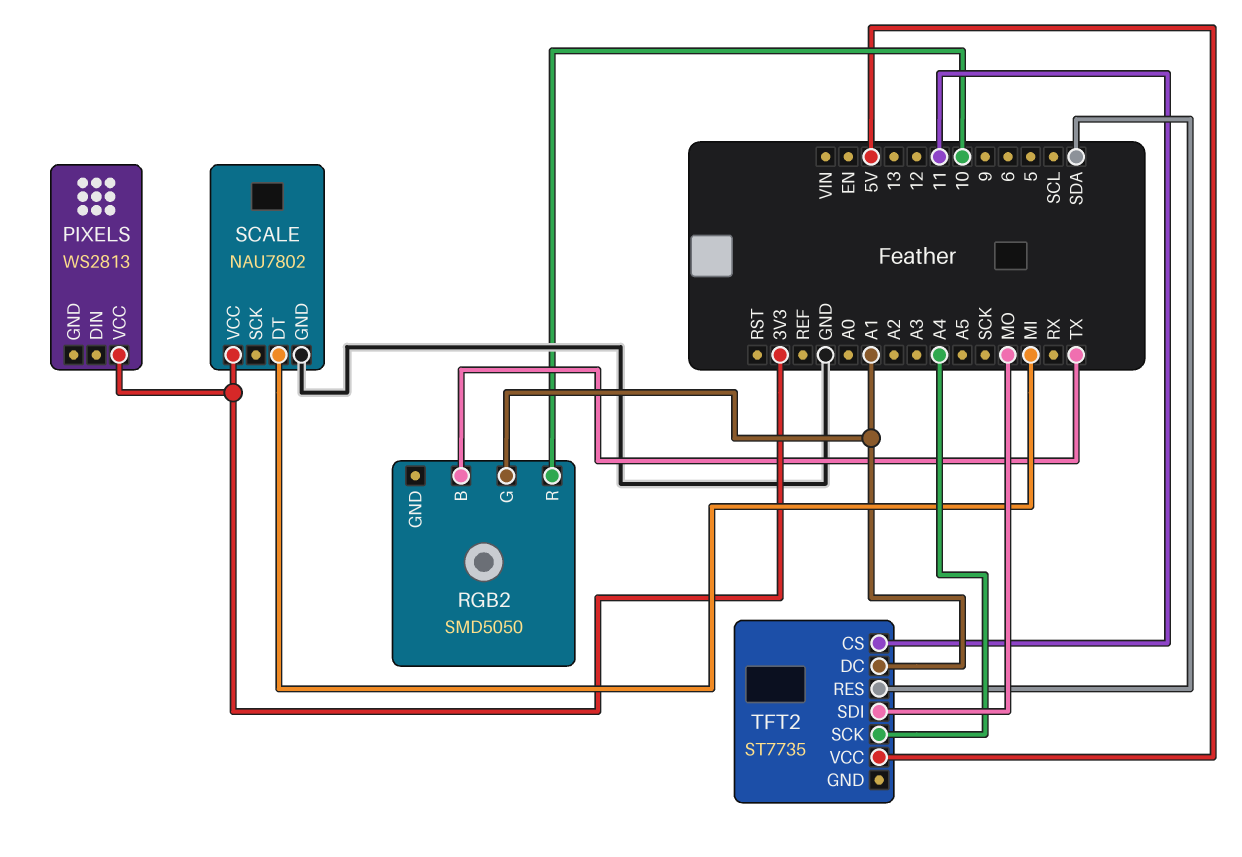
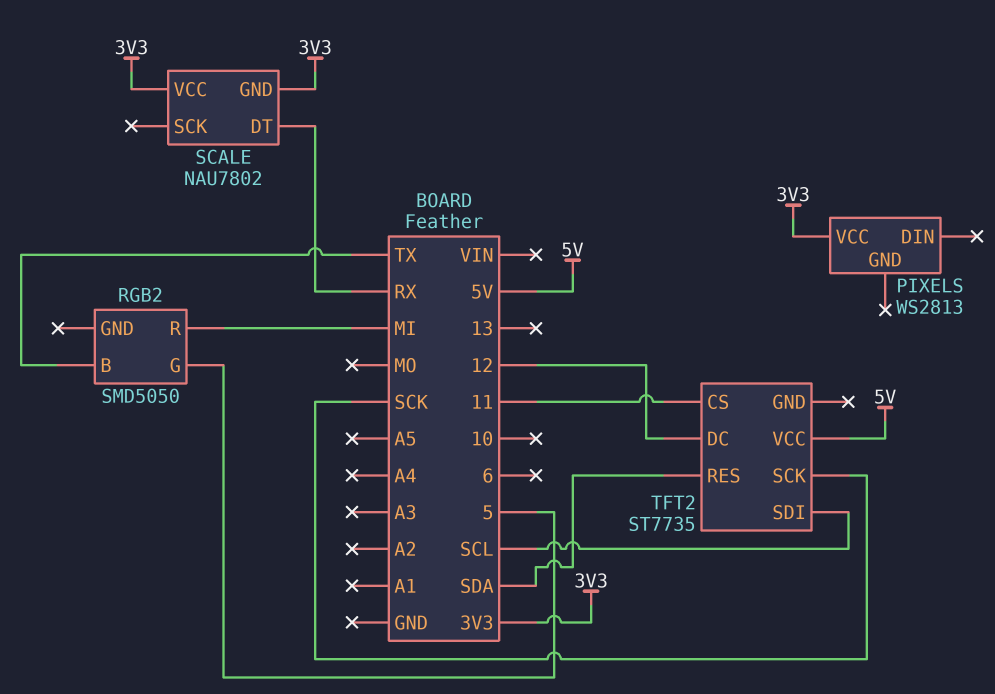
RGB2 pin G: A1 -> 5
RGB2 pin R: 10 -> MI
SCALE pin DT: MI -> RX
SCALE pin GND: GND -> 3V3
TFT2 pin DC: A1 -> 12
TFT2 pin SCK: A4 -> SCK
TFT2 pin SDI: MO -> SCL

